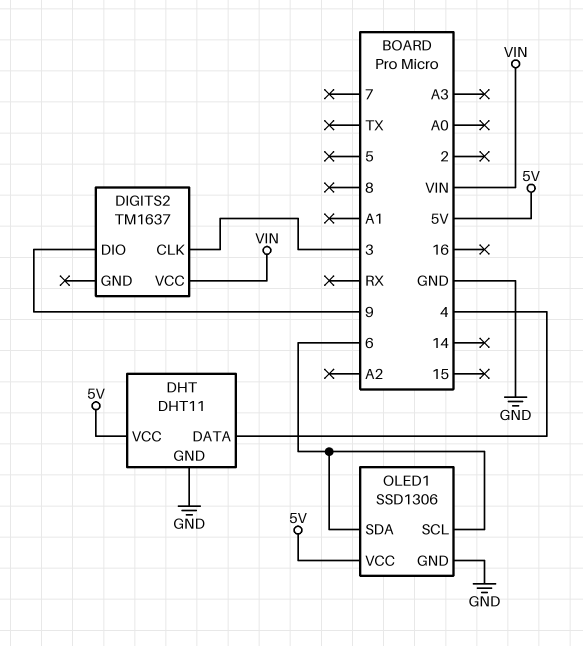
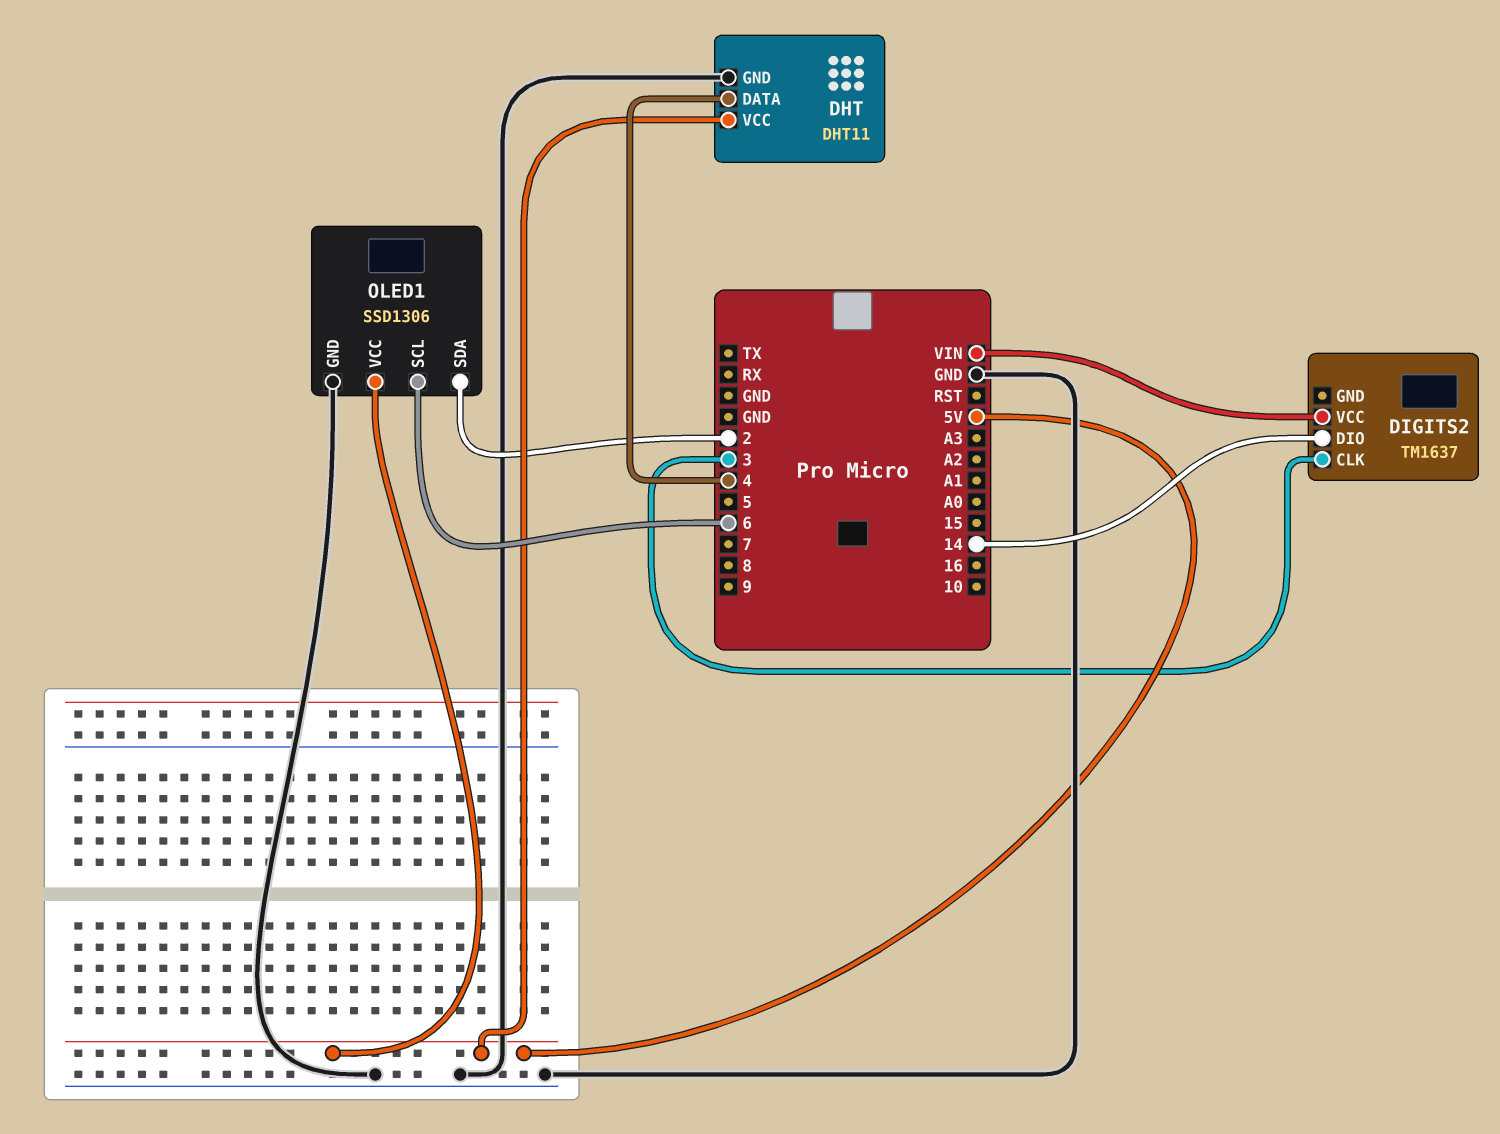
DIGITS2 pin DIO: 9 -> 14
OLED1 pin SDA: 6 -> 2

